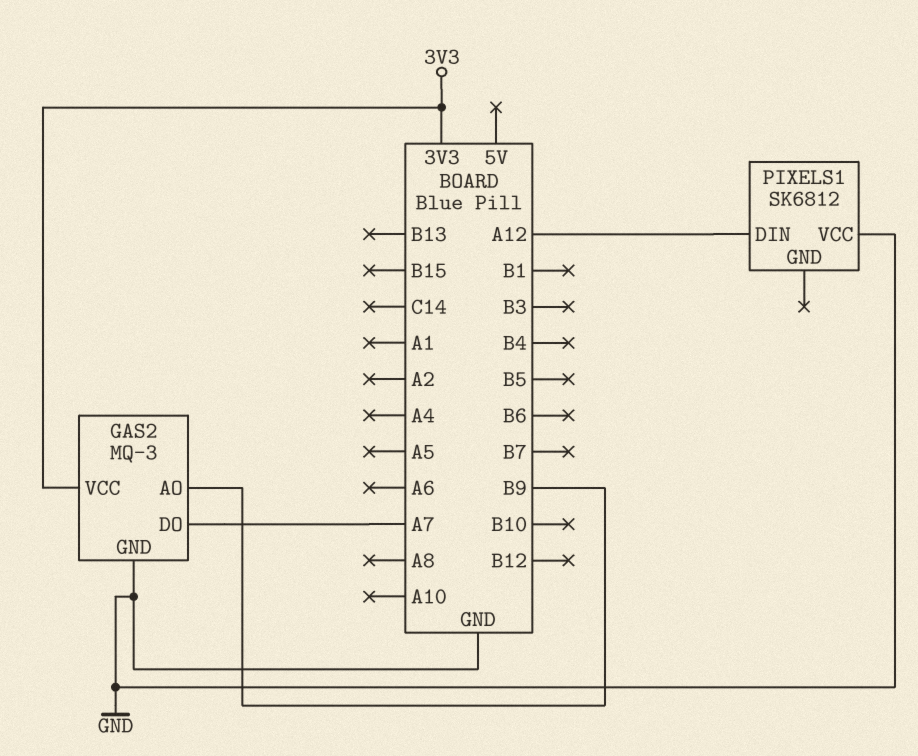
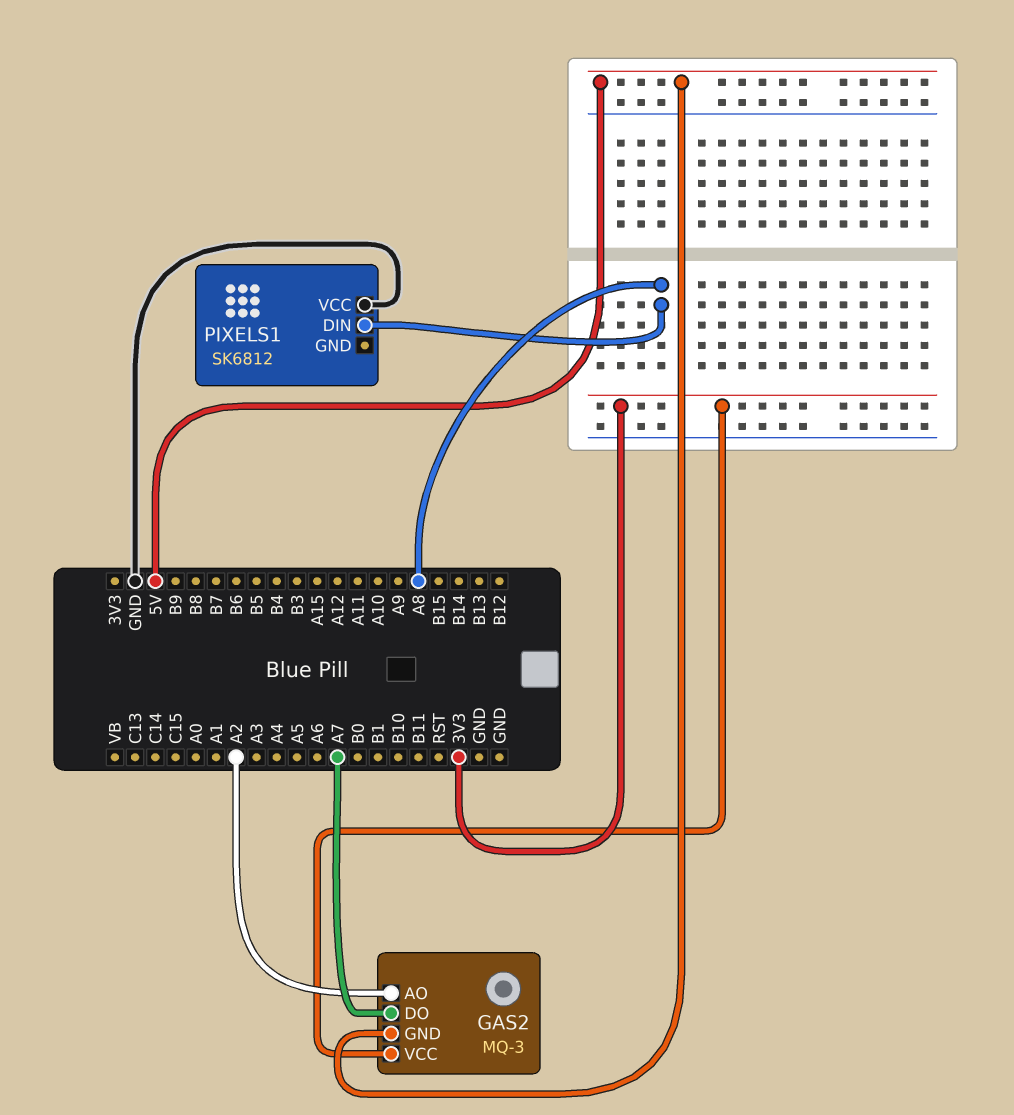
GAS2 pin AO: B9 -> A2
GAS2 pin GND: GND -> 5V
PIXELS1 pin DIN: A12 -> A8

